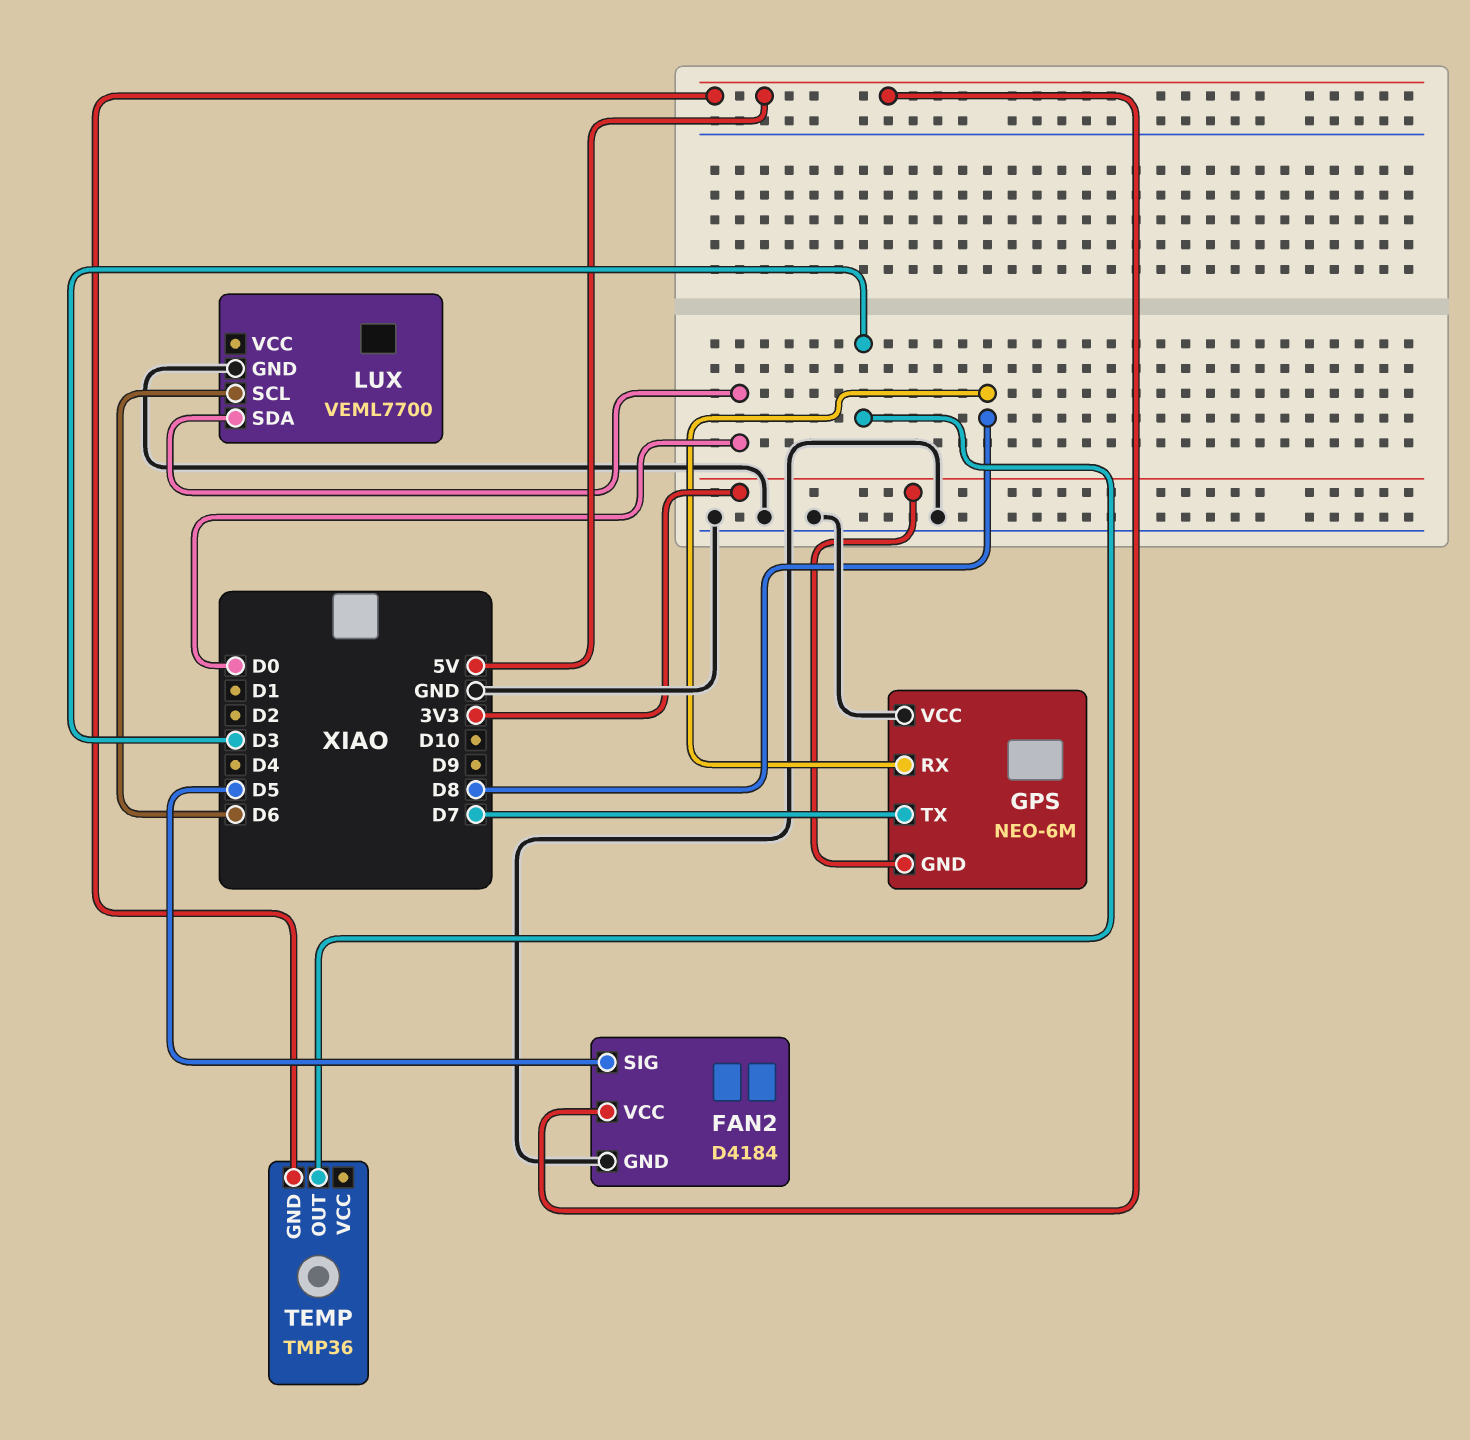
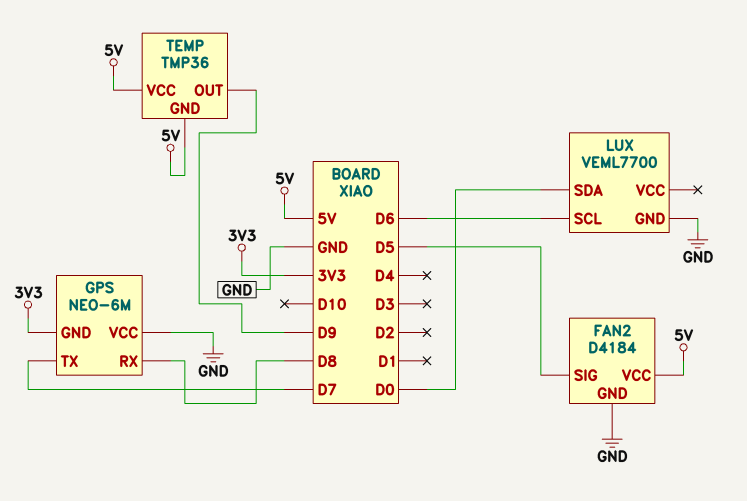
TEMP pin OUT: D3 -> D9
TEMP pin VCC: none -> 5V

